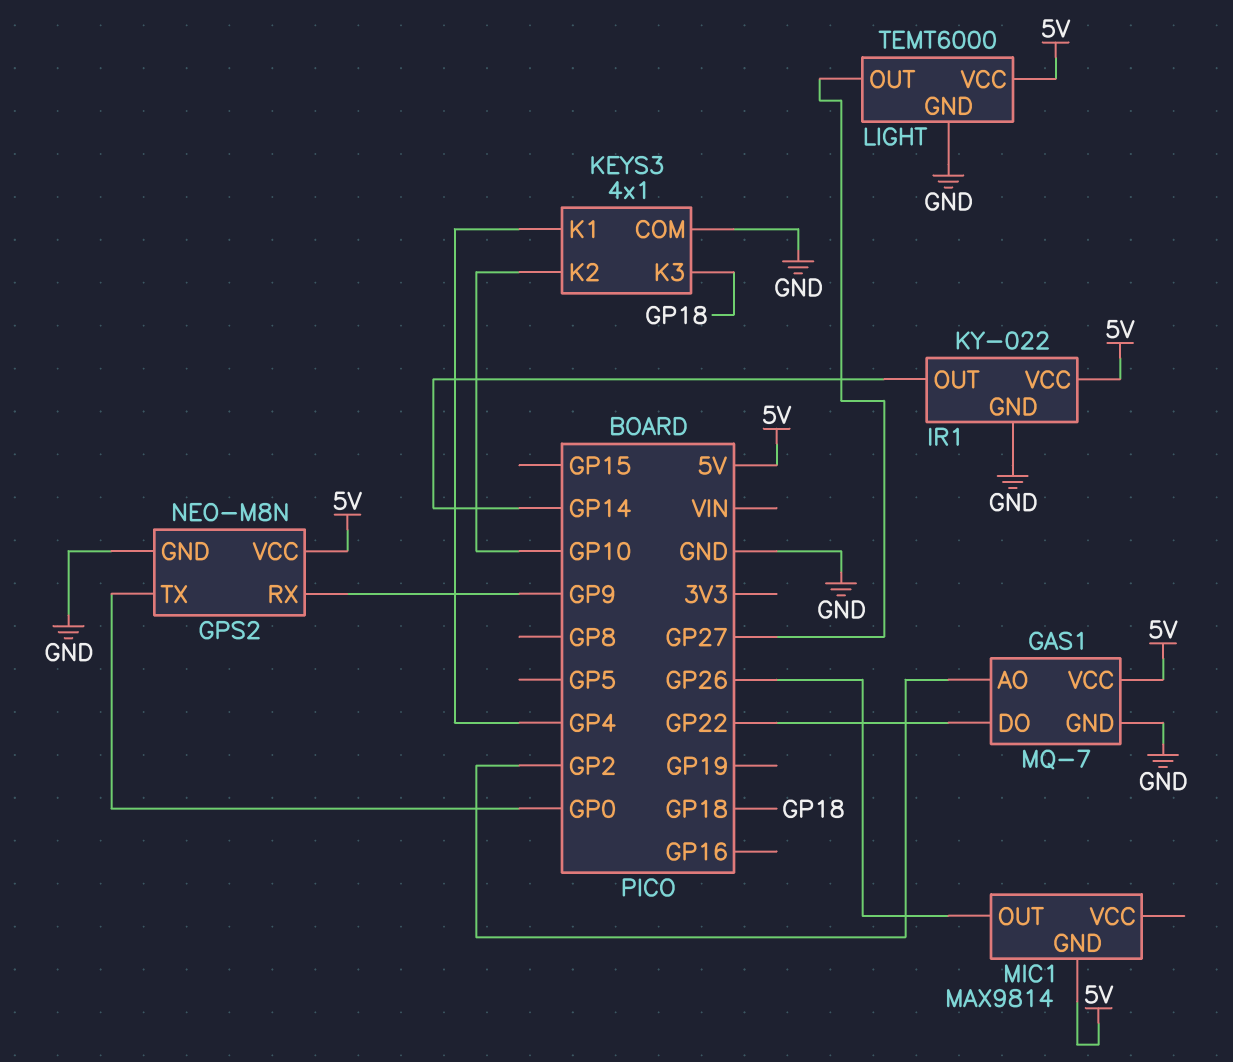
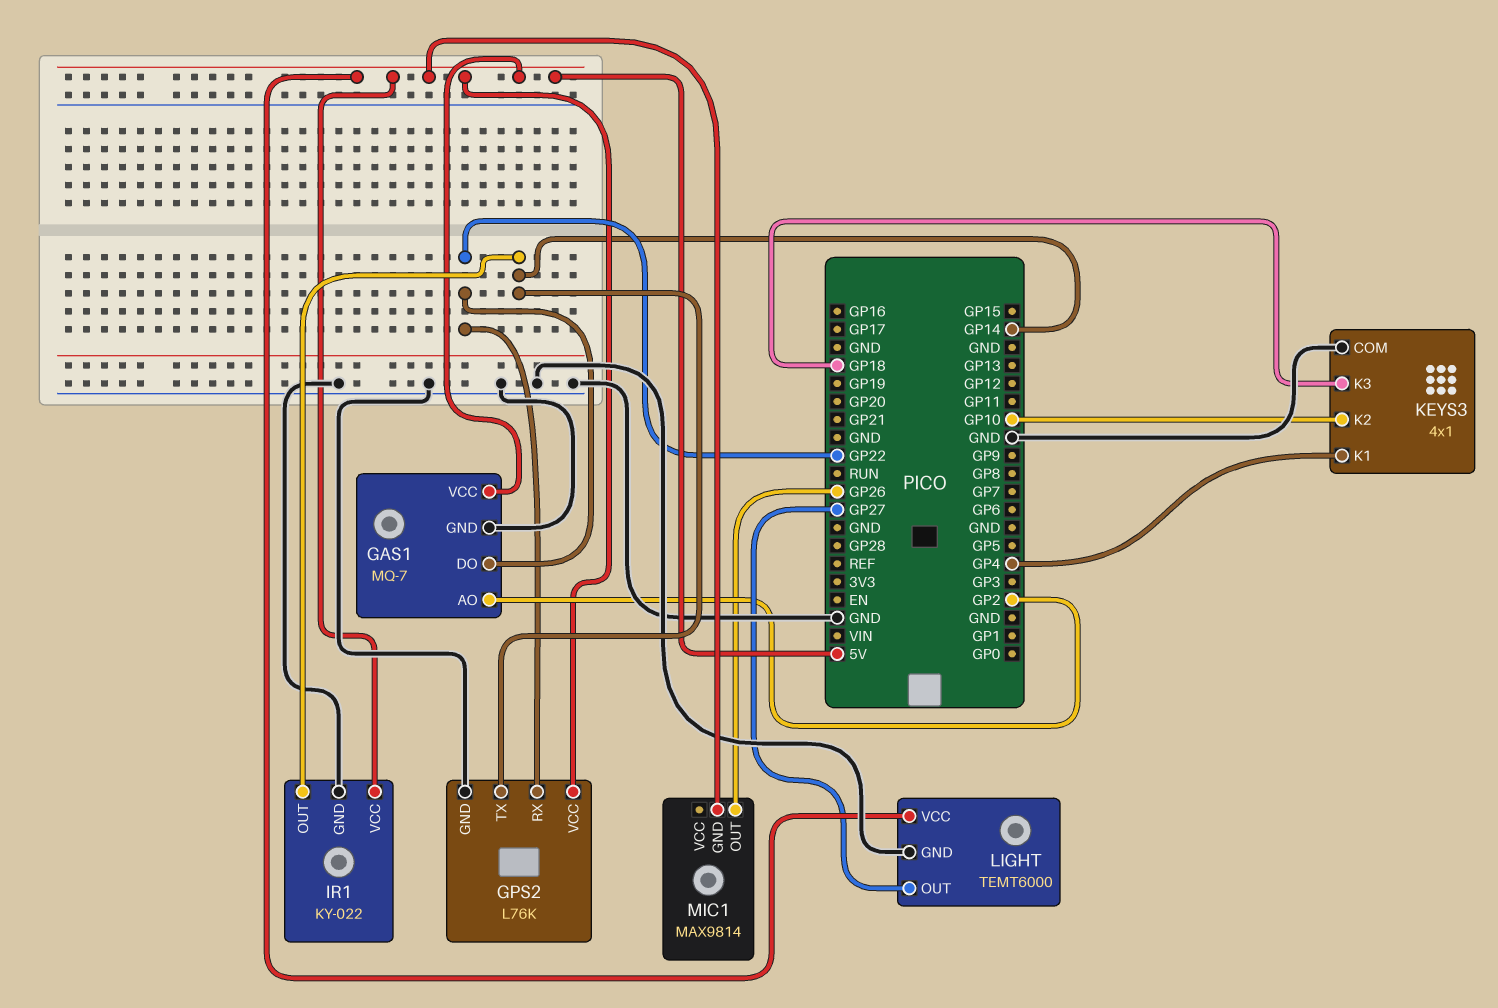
GPS2: NEO-M8N -> L76K
GPS2 pin RX: GP9 -> GP22
GPS2 pin TX: GP0 -> GP14

